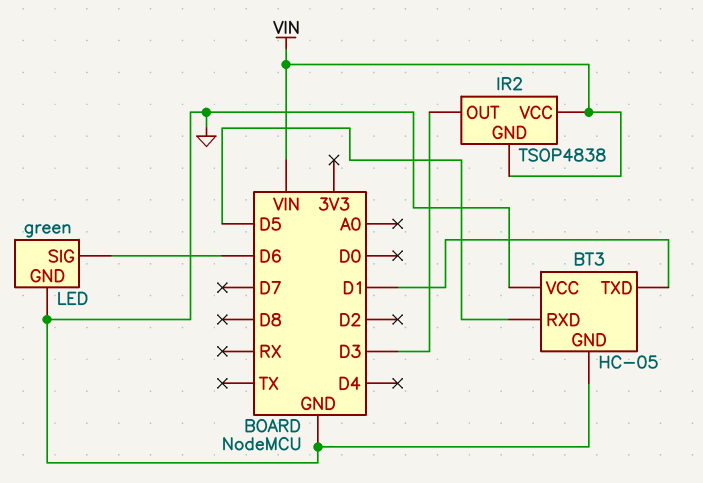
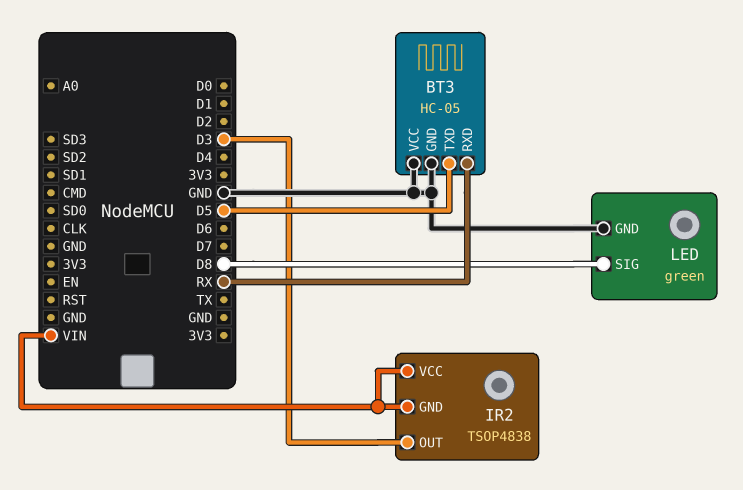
BT3 pin RXD: D5 -> RX
BT3 pin TXD: D1 -> D5
LED pin SIG: D6 -> D8

